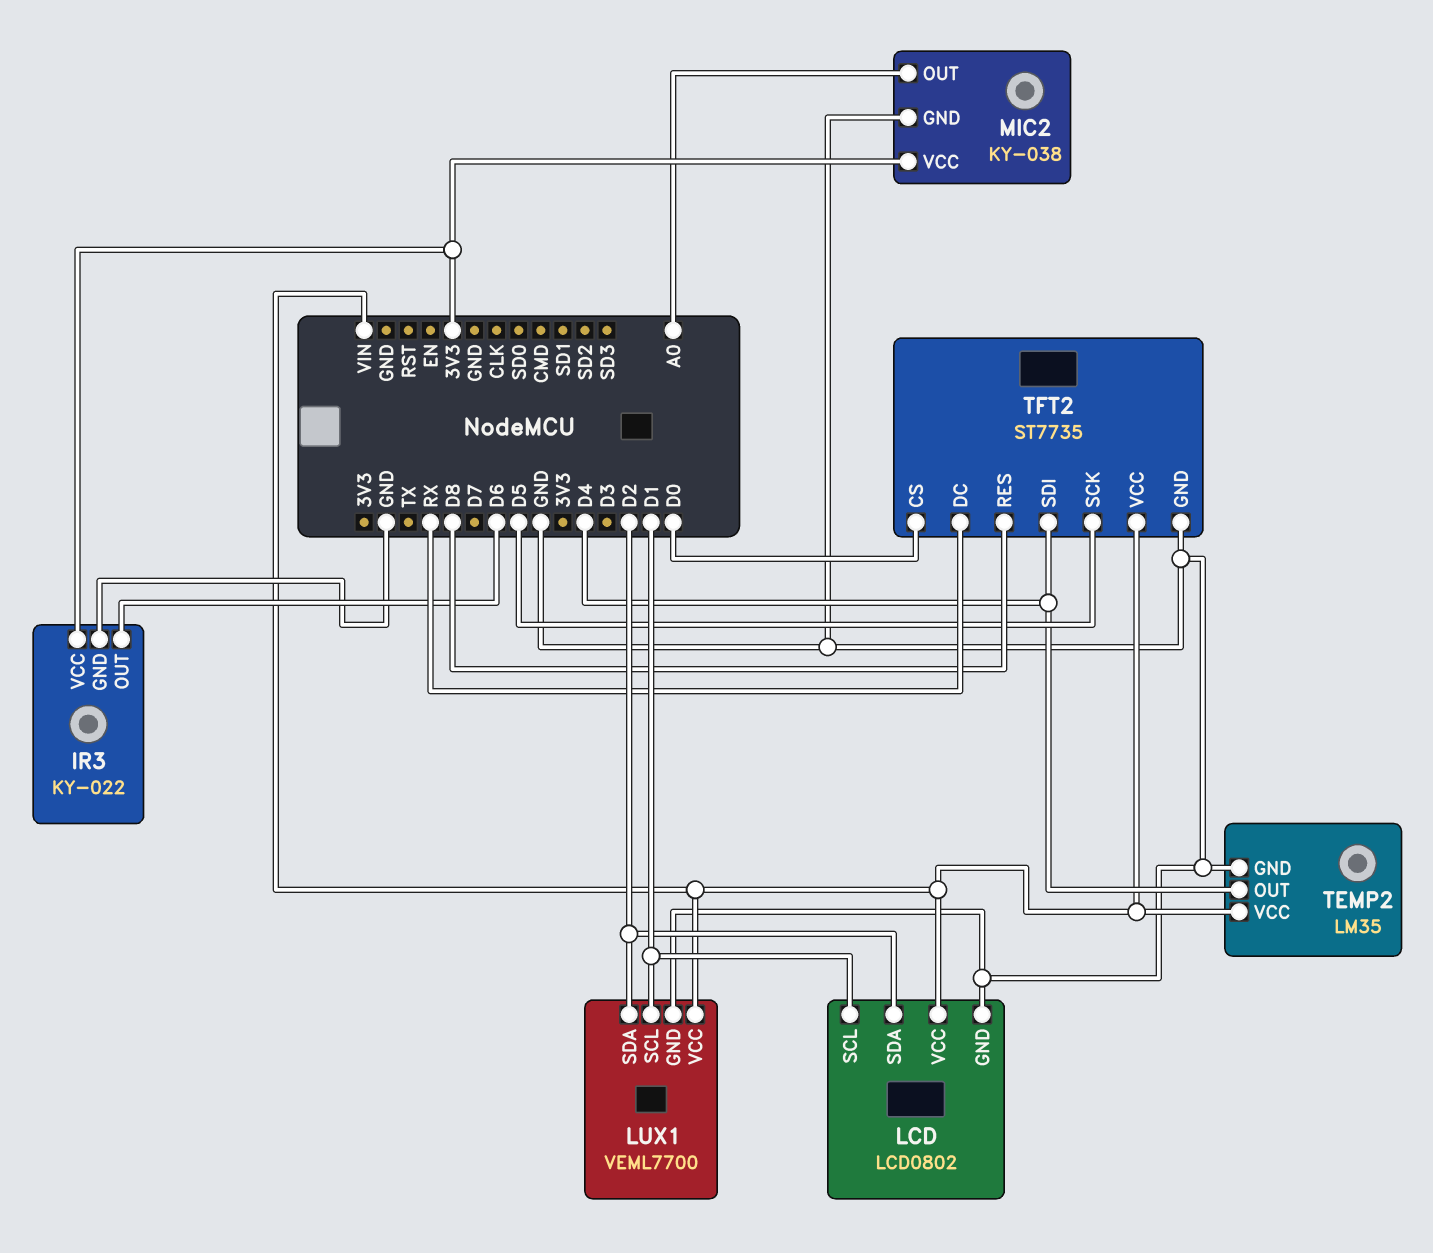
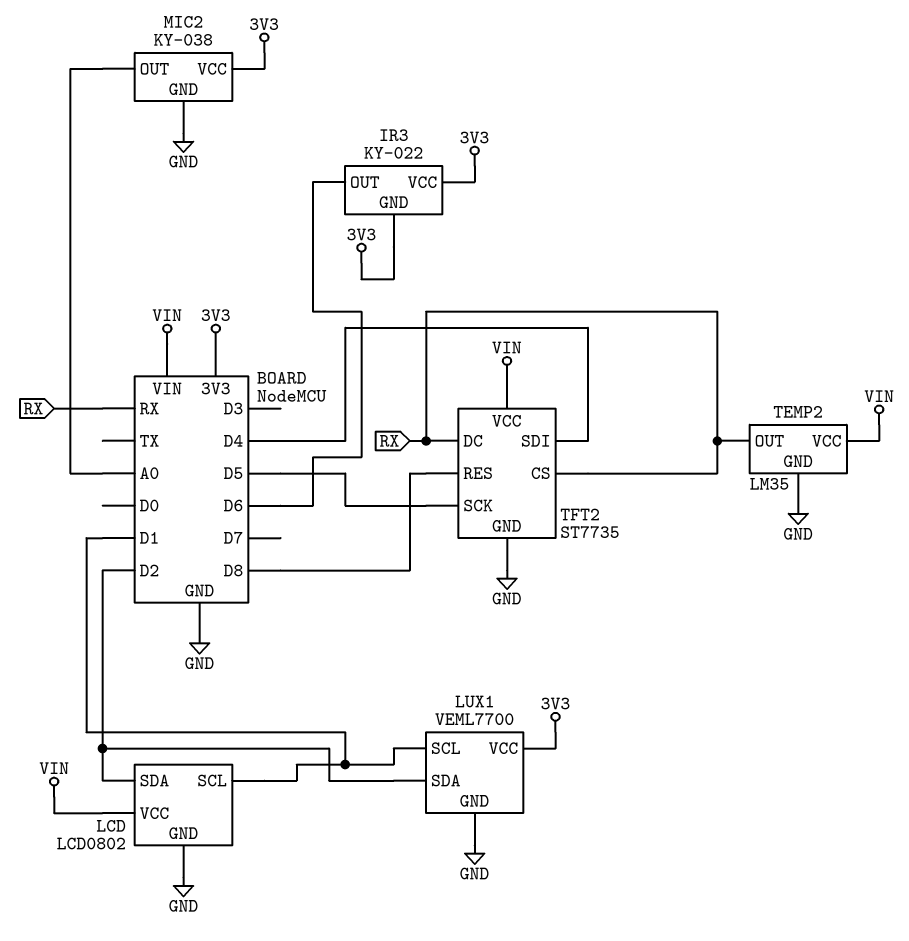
IR3 pin GND: GND -> 3V3
LUX1 pin VCC: VIN -> 3V3
TEMP2 pin OUT: D4 -> RX
TFT2 pin CS: D0 -> RX

